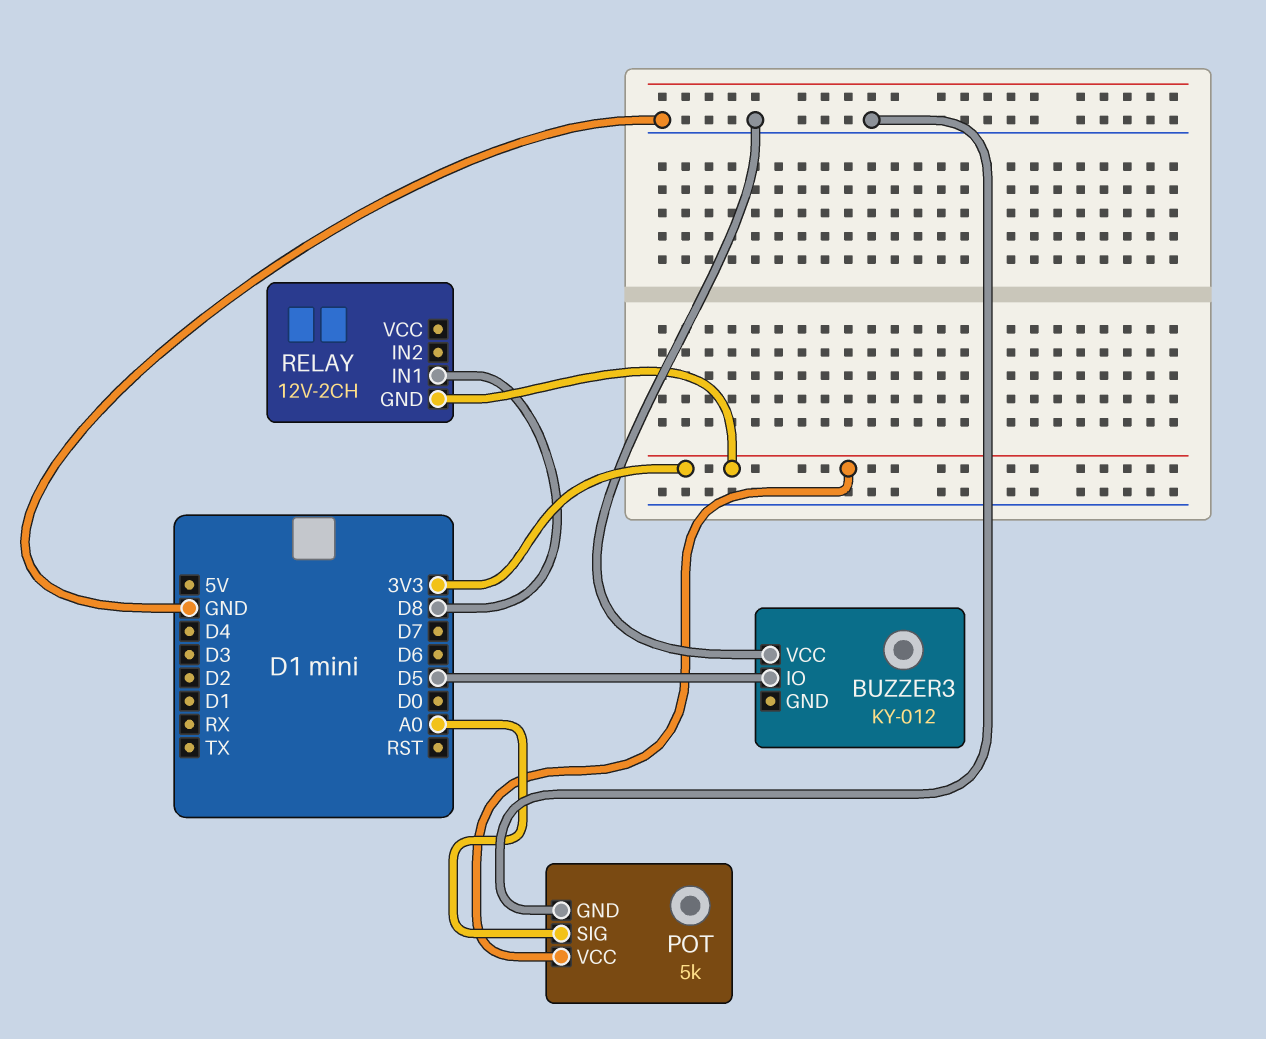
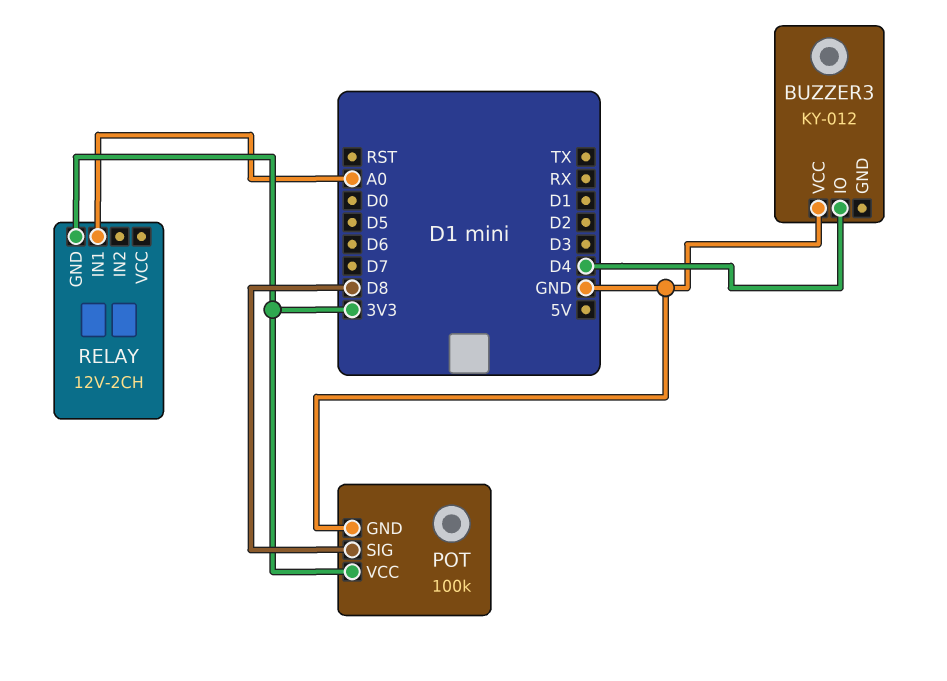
BUZZER3 pin IO: D5 -> D4
POT: 5k -> 100k
POT pin SIG: A0 -> D8
RELAY pin IN1: D8 -> A0

